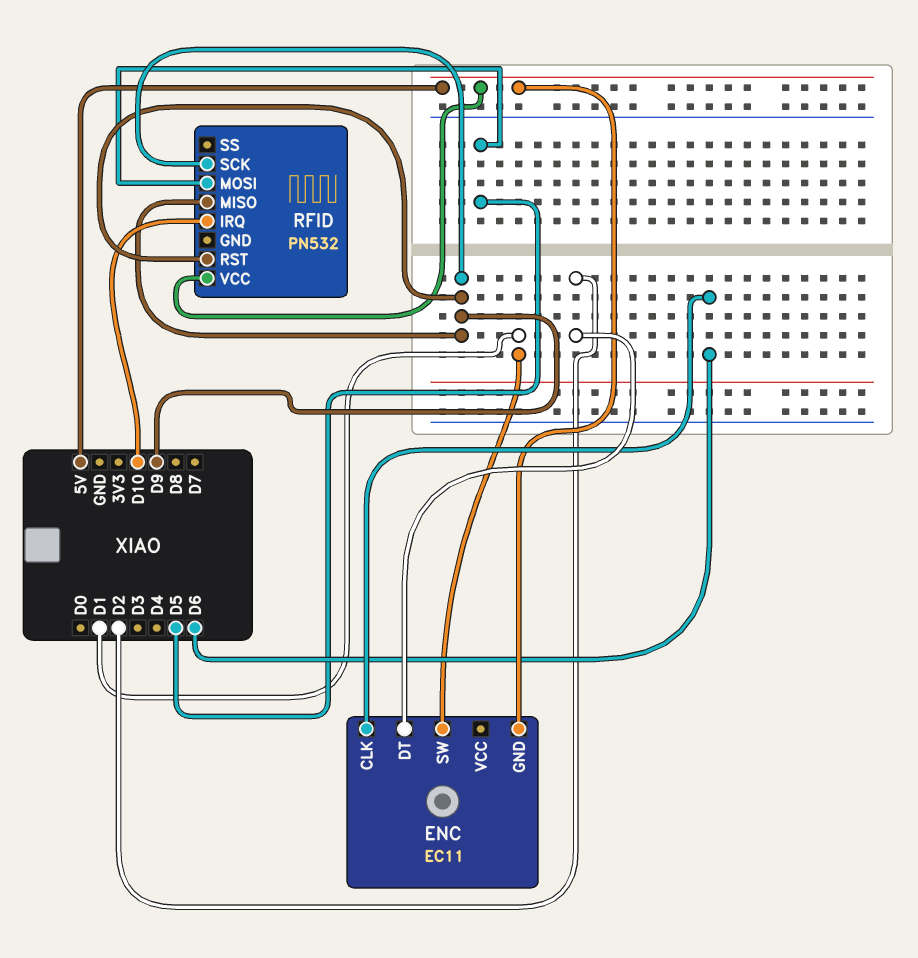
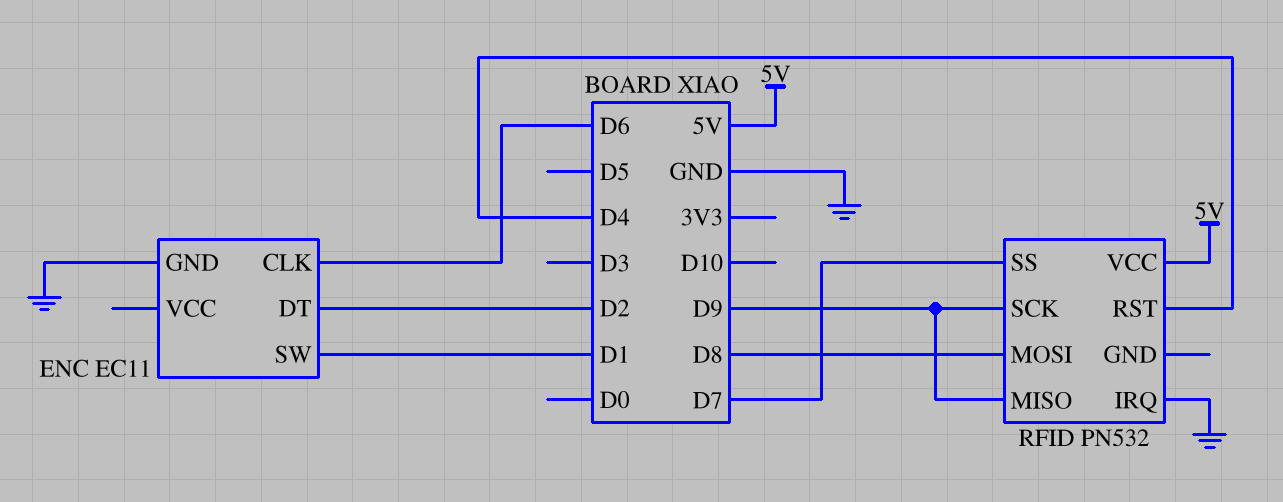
ENC pin GND: 5V -> GND
RFID pin IRQ: D10 -> GND
RFID pin MOSI: D5 -> D8
RFID pin RST: D9 -> D4
RFID pin SS: none -> D7

